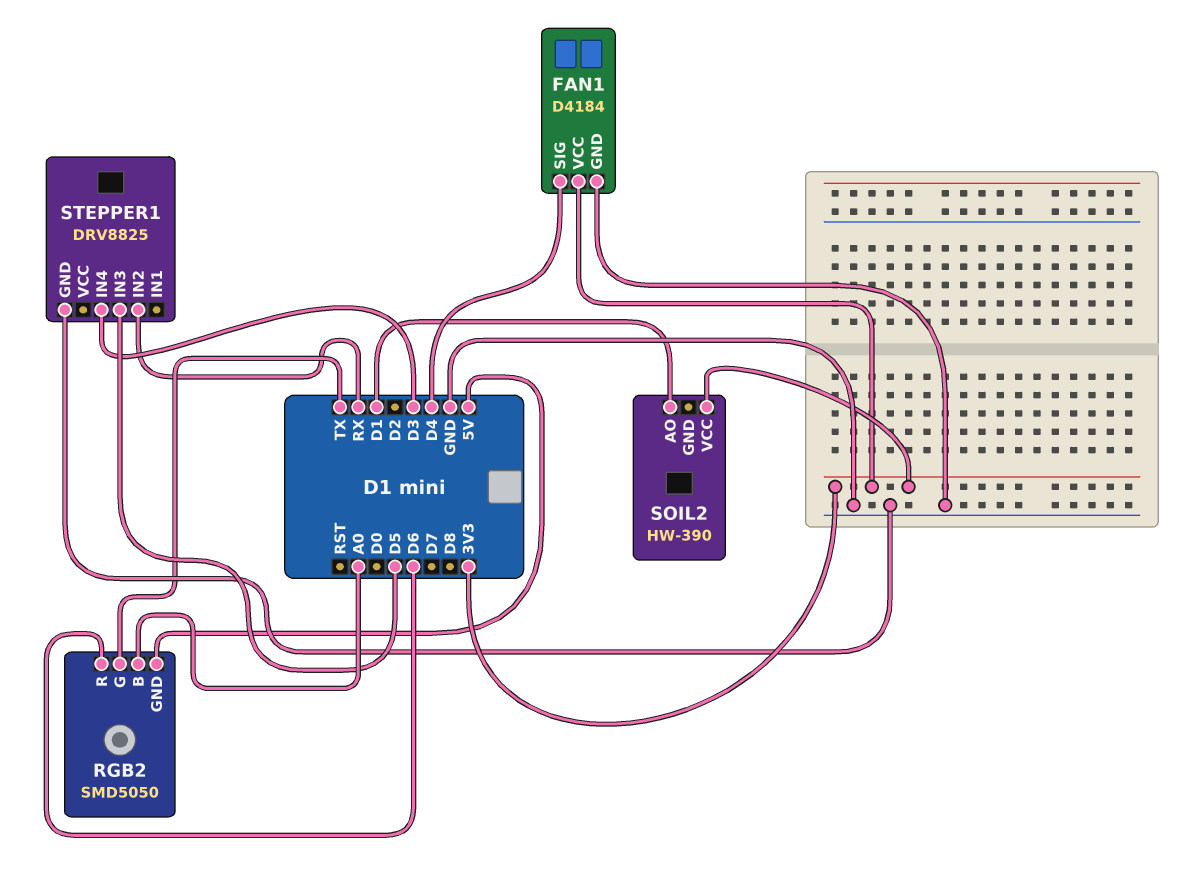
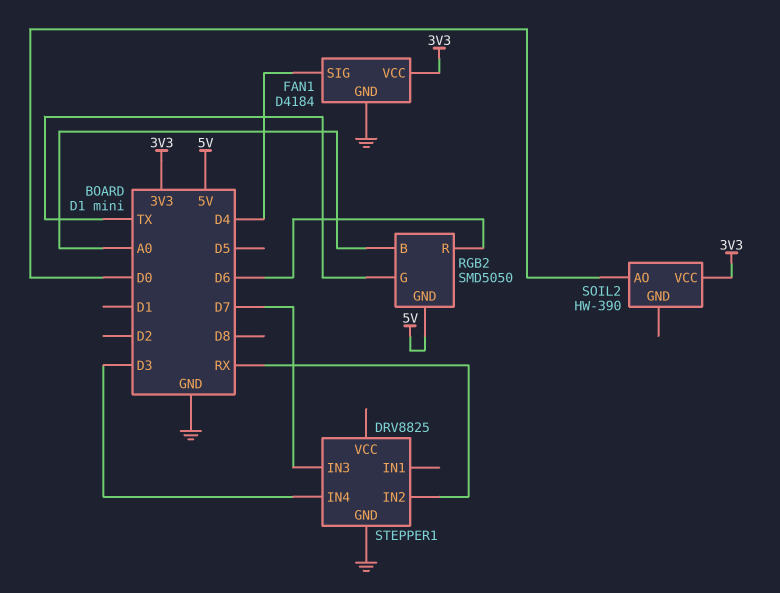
SOIL2 pin AO: D1 -> D0
STEPPER1 pin IN3: D5 -> D7

